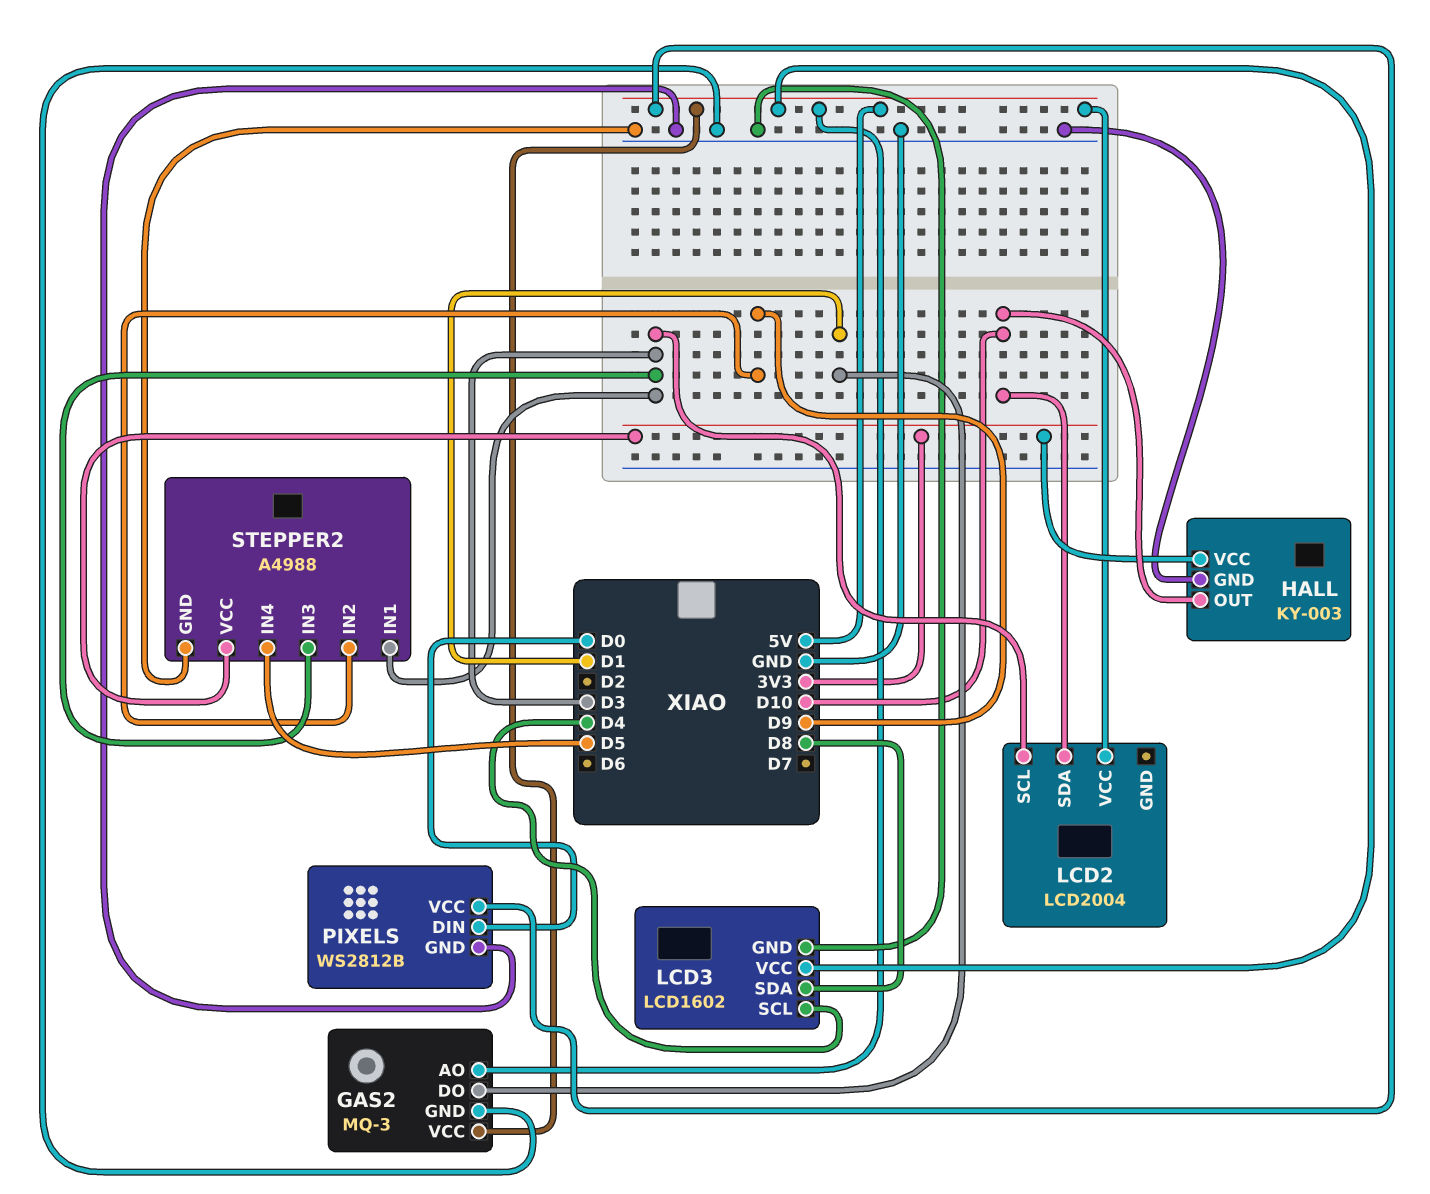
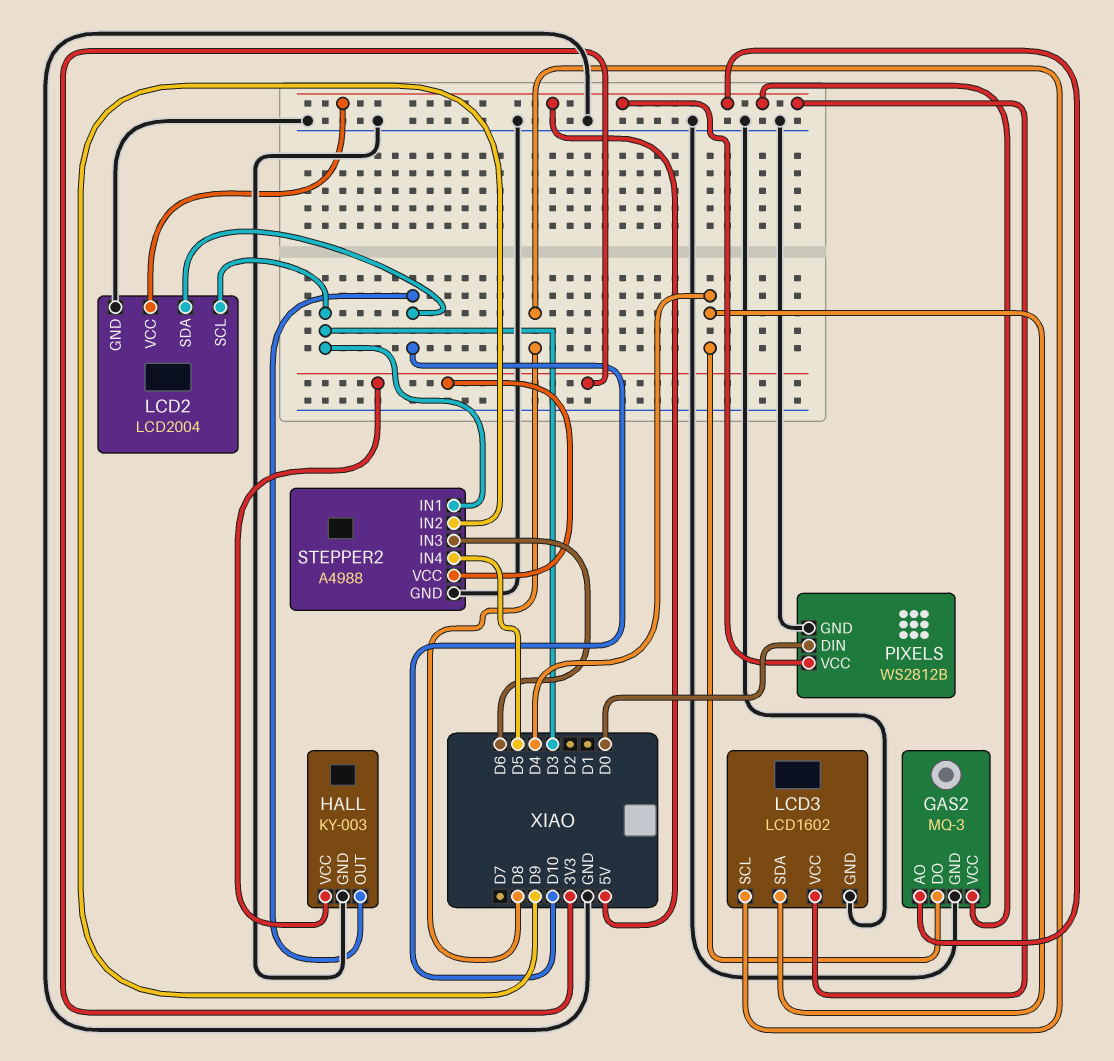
GAS2 pin DO: D1 -> D4
LCD2 pin GND: none -> GND
LCD3 pin SCL: D4 -> D8
LCD3 pin SDA: D8 -> D4
STEPPER2 pin IN3: D3 -> D6

